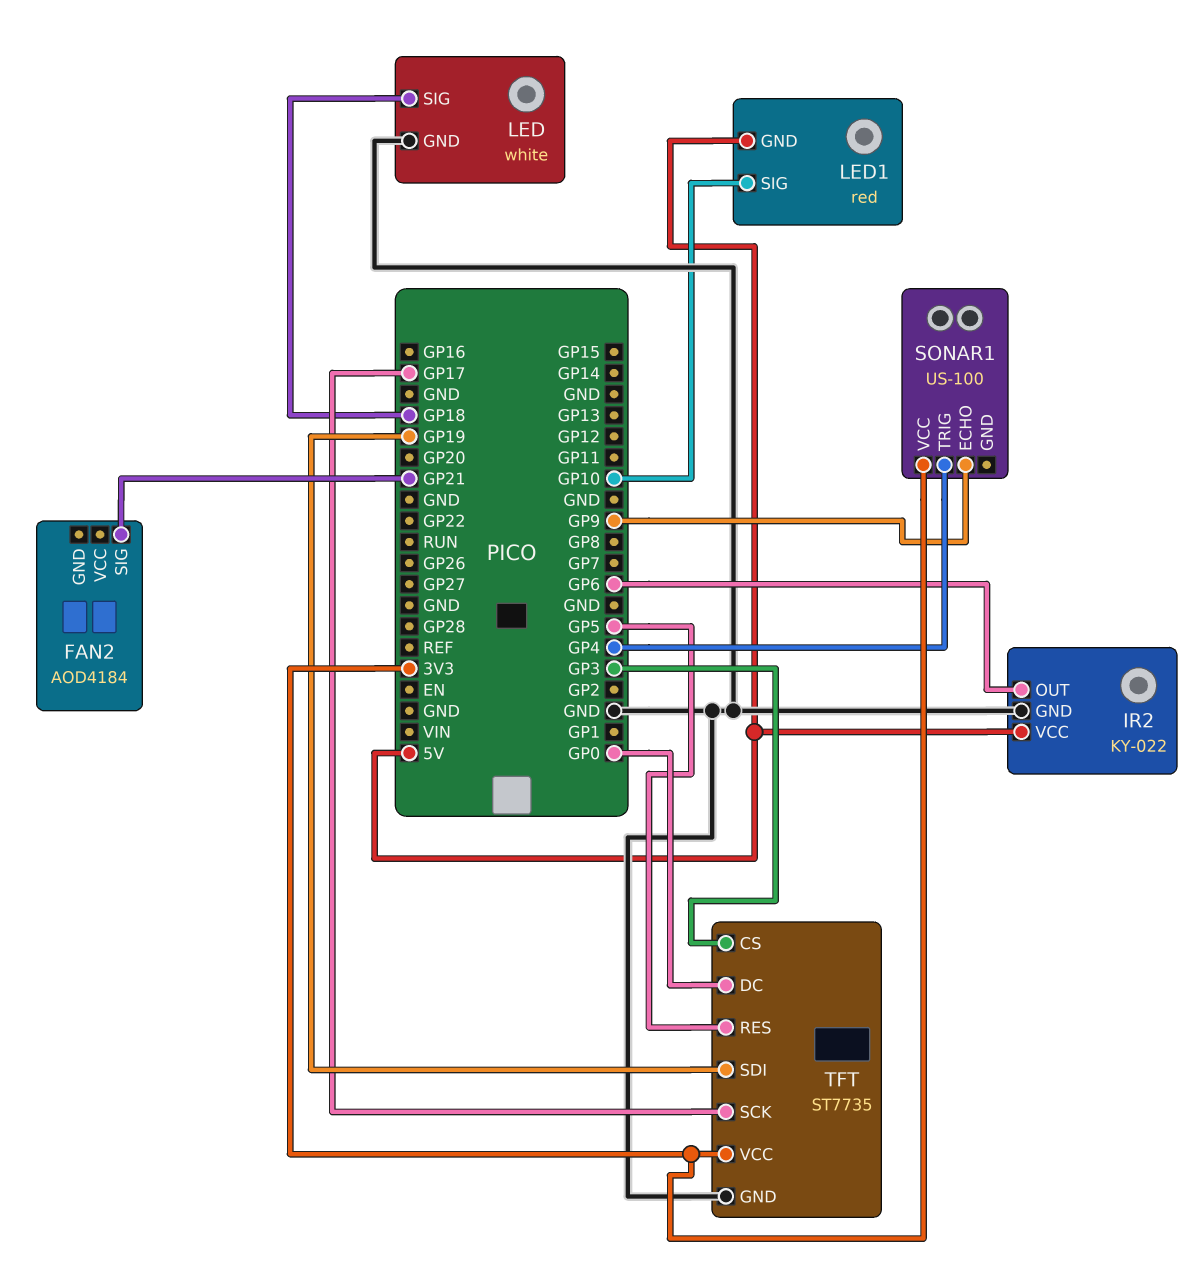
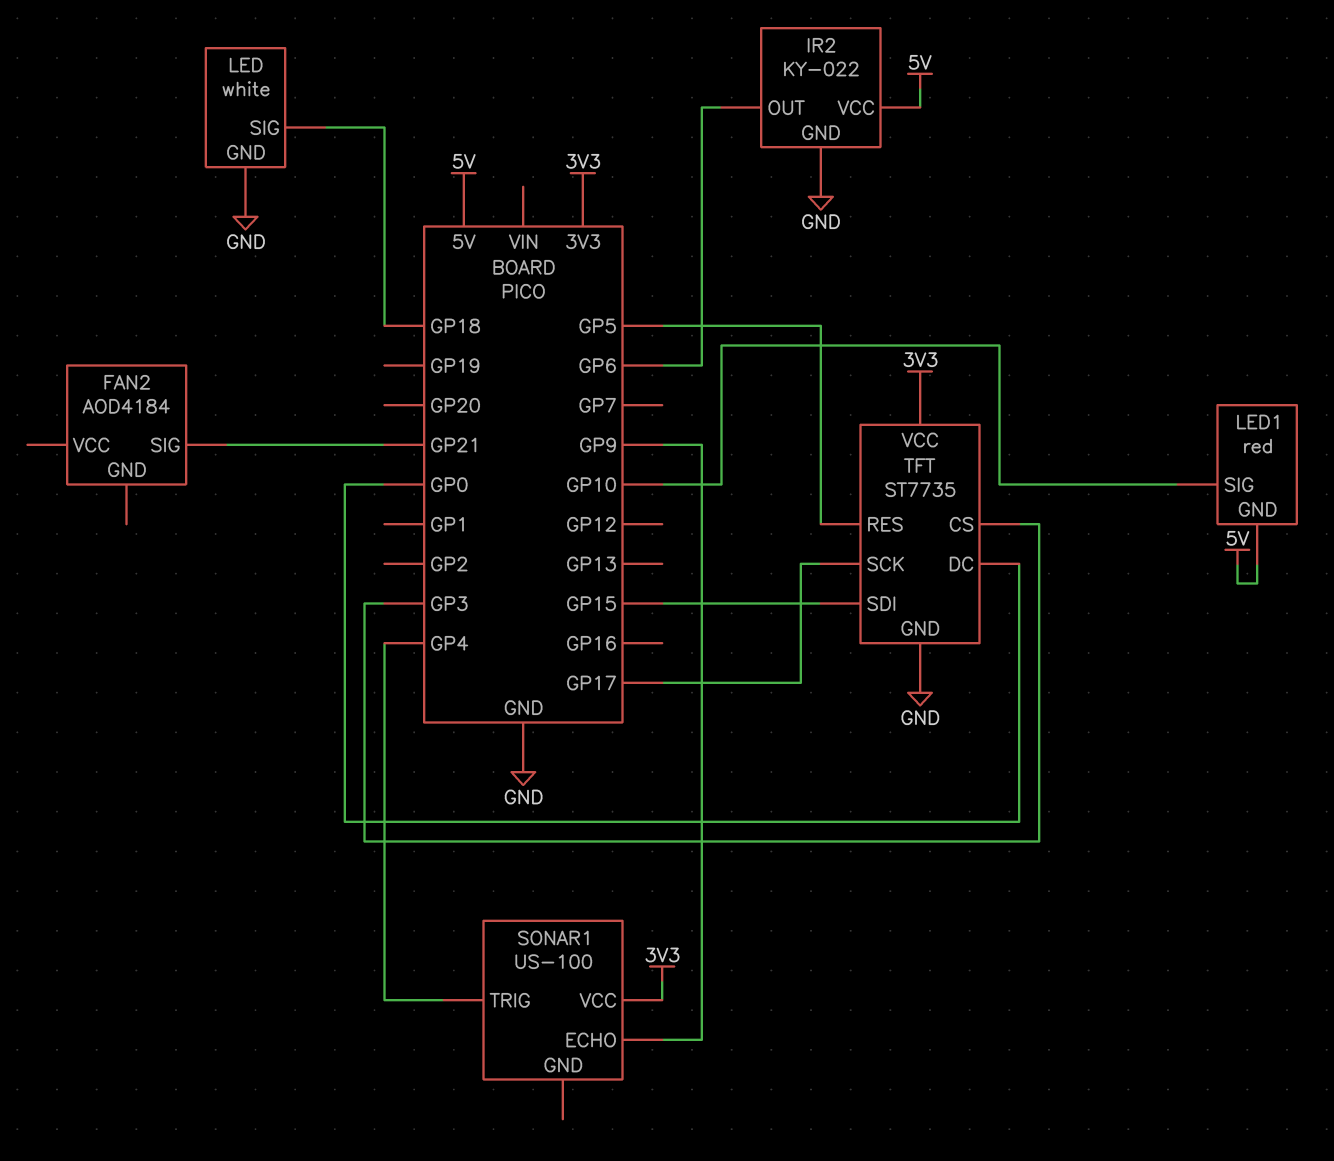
TFT pin SDI: GP19 -> GP15

